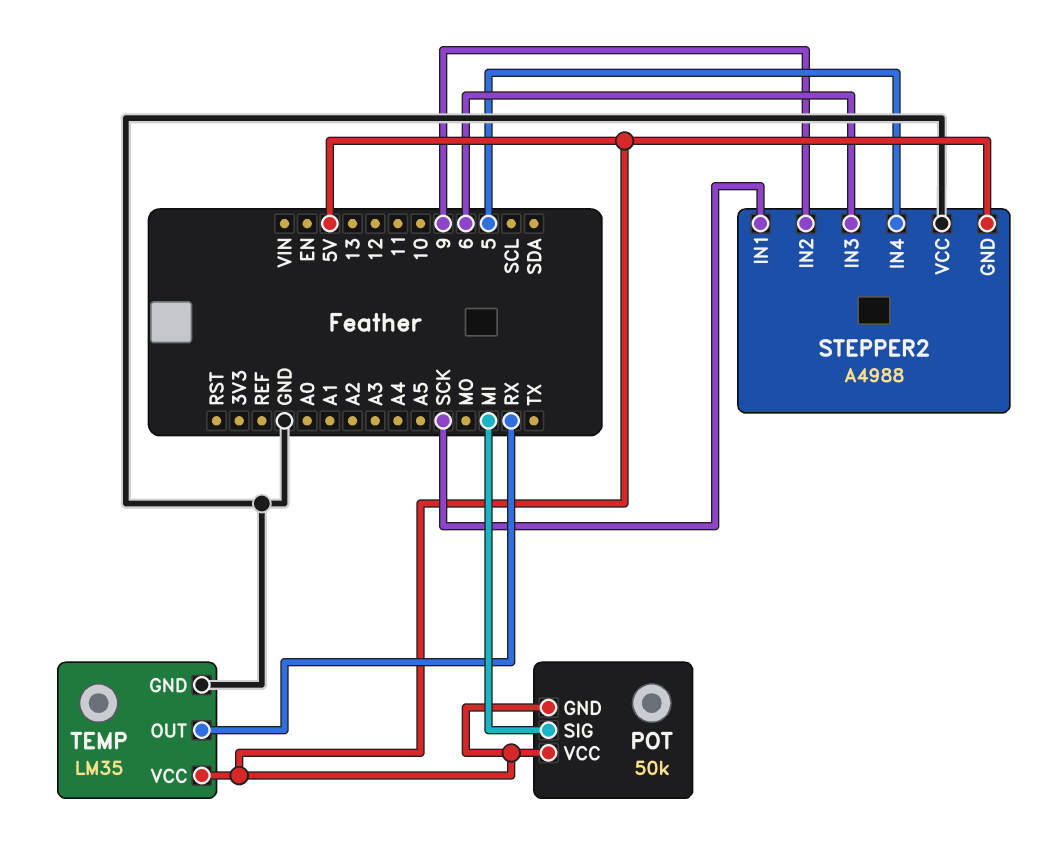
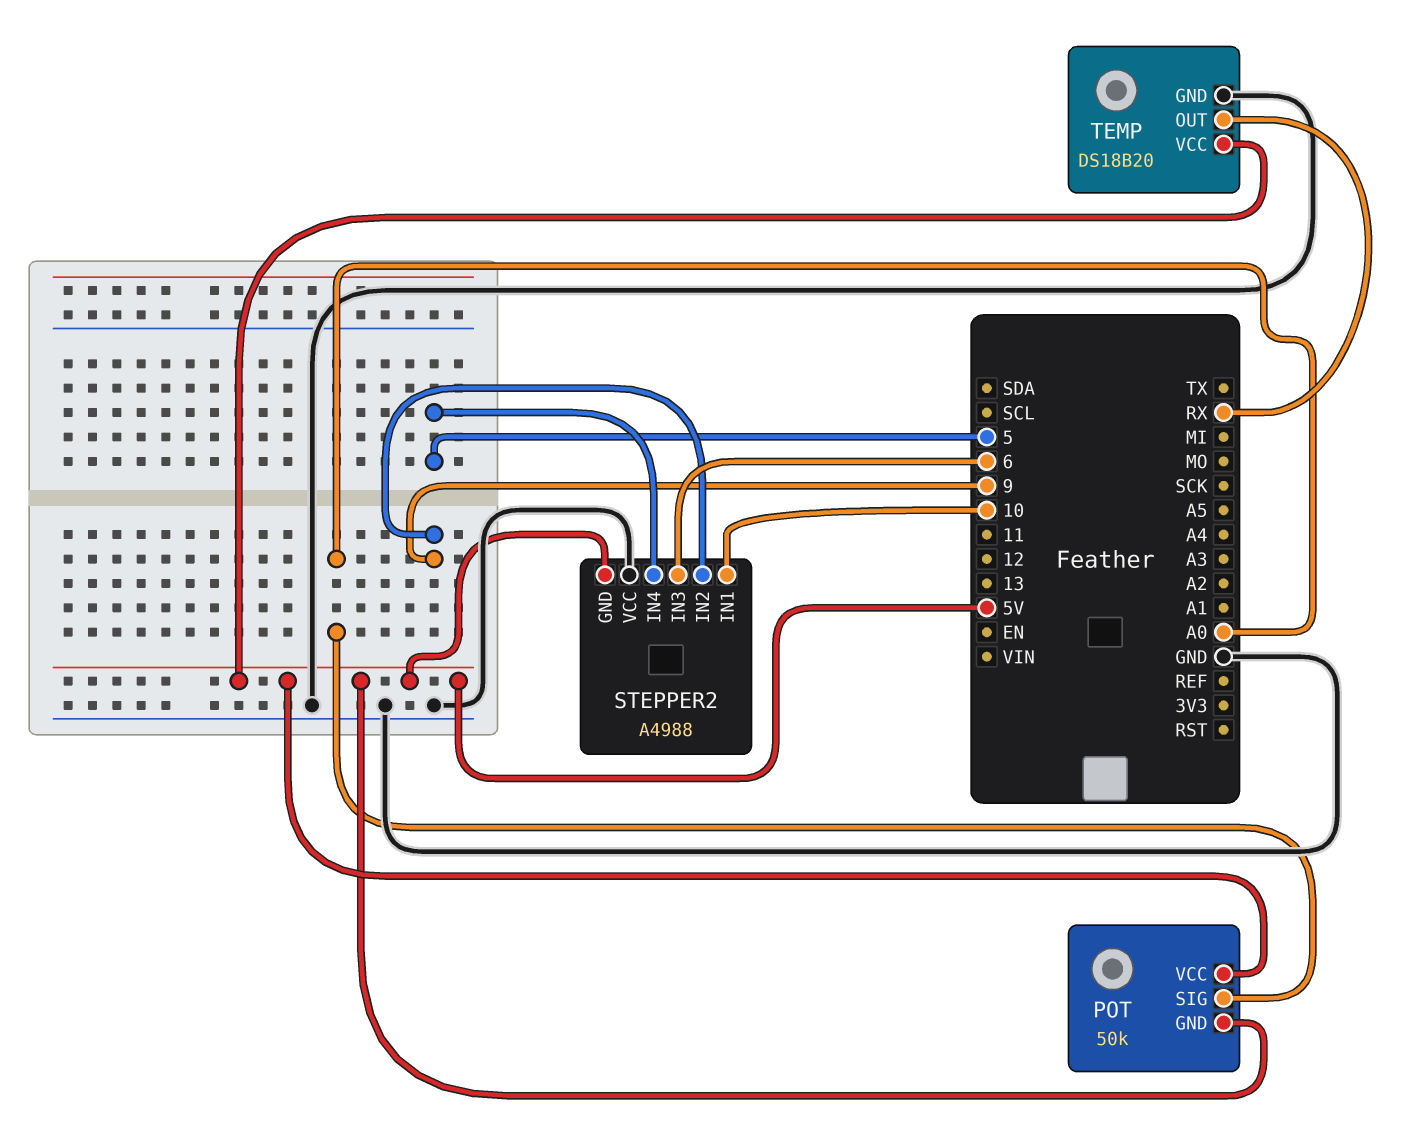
POT pin SIG: MI -> A0
STEPPER2 pin IN1: SCK -> 10
TEMP: LM35 -> DS18B20

